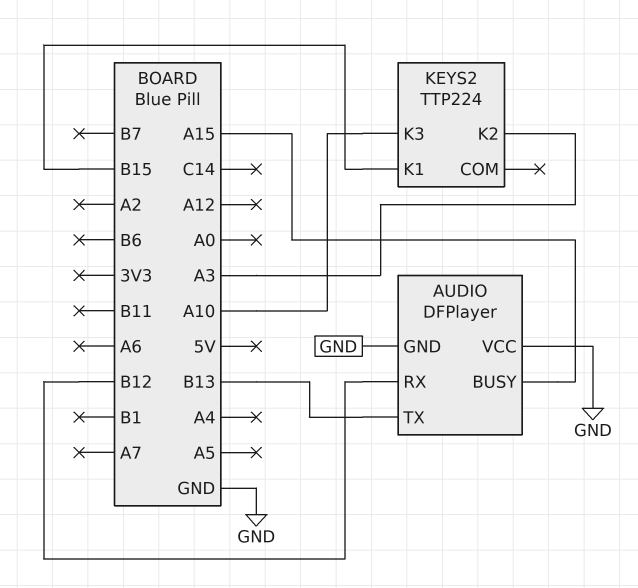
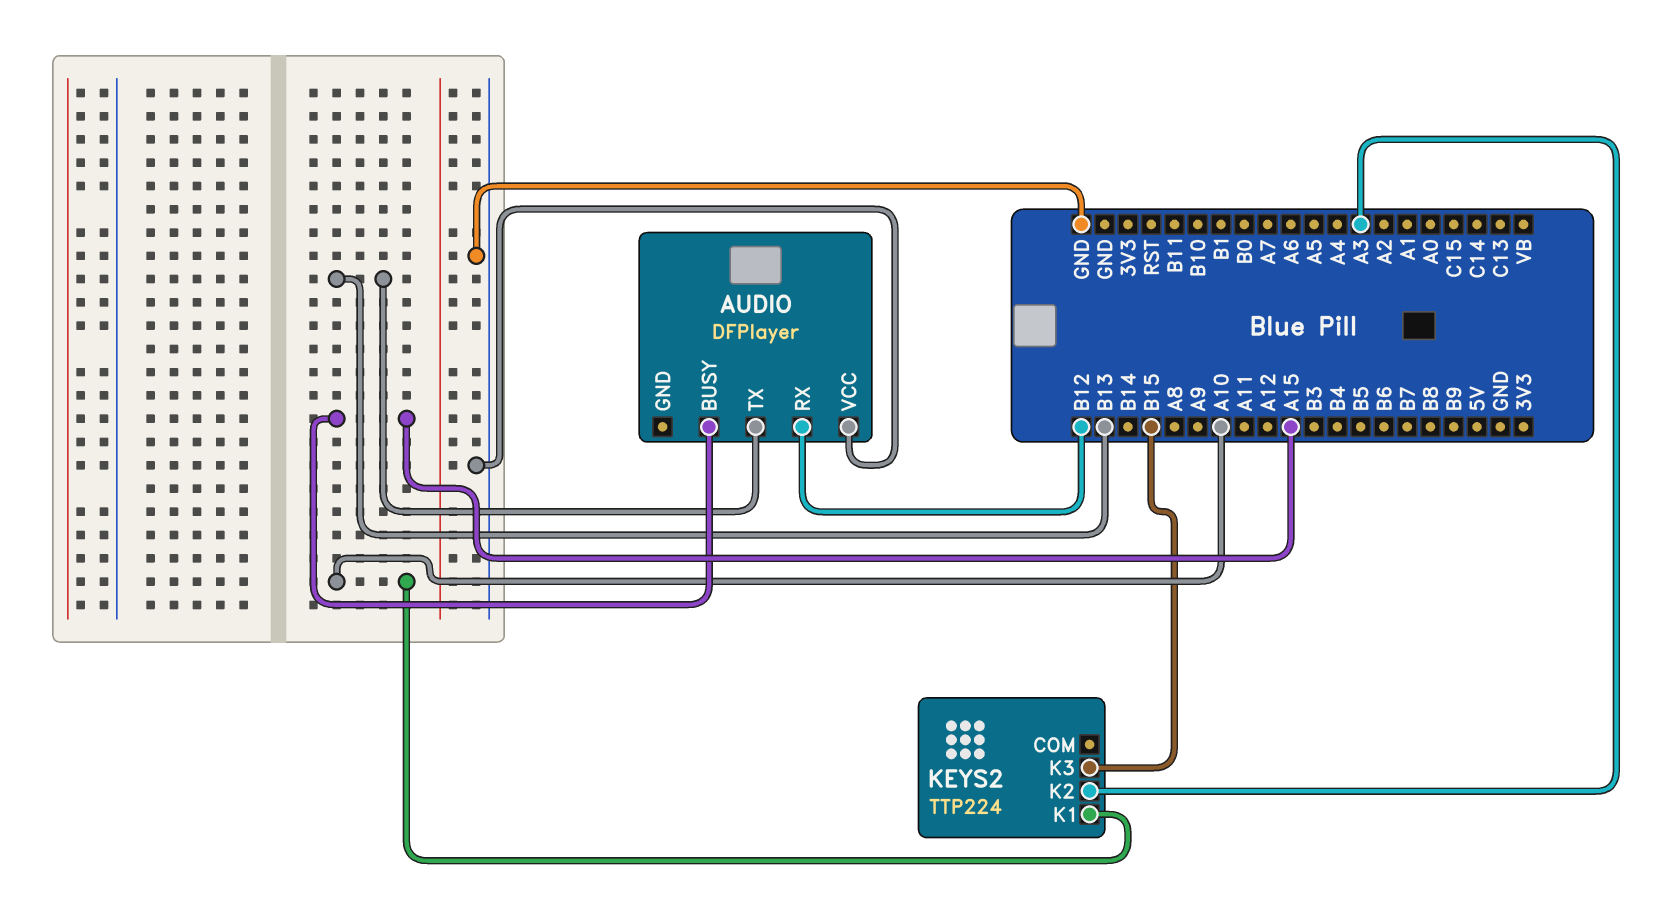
AUDIO pin GND: GND -> none
KEYS2 pin K1: B15 -> A10
KEYS2 pin K3: A10 -> B15

